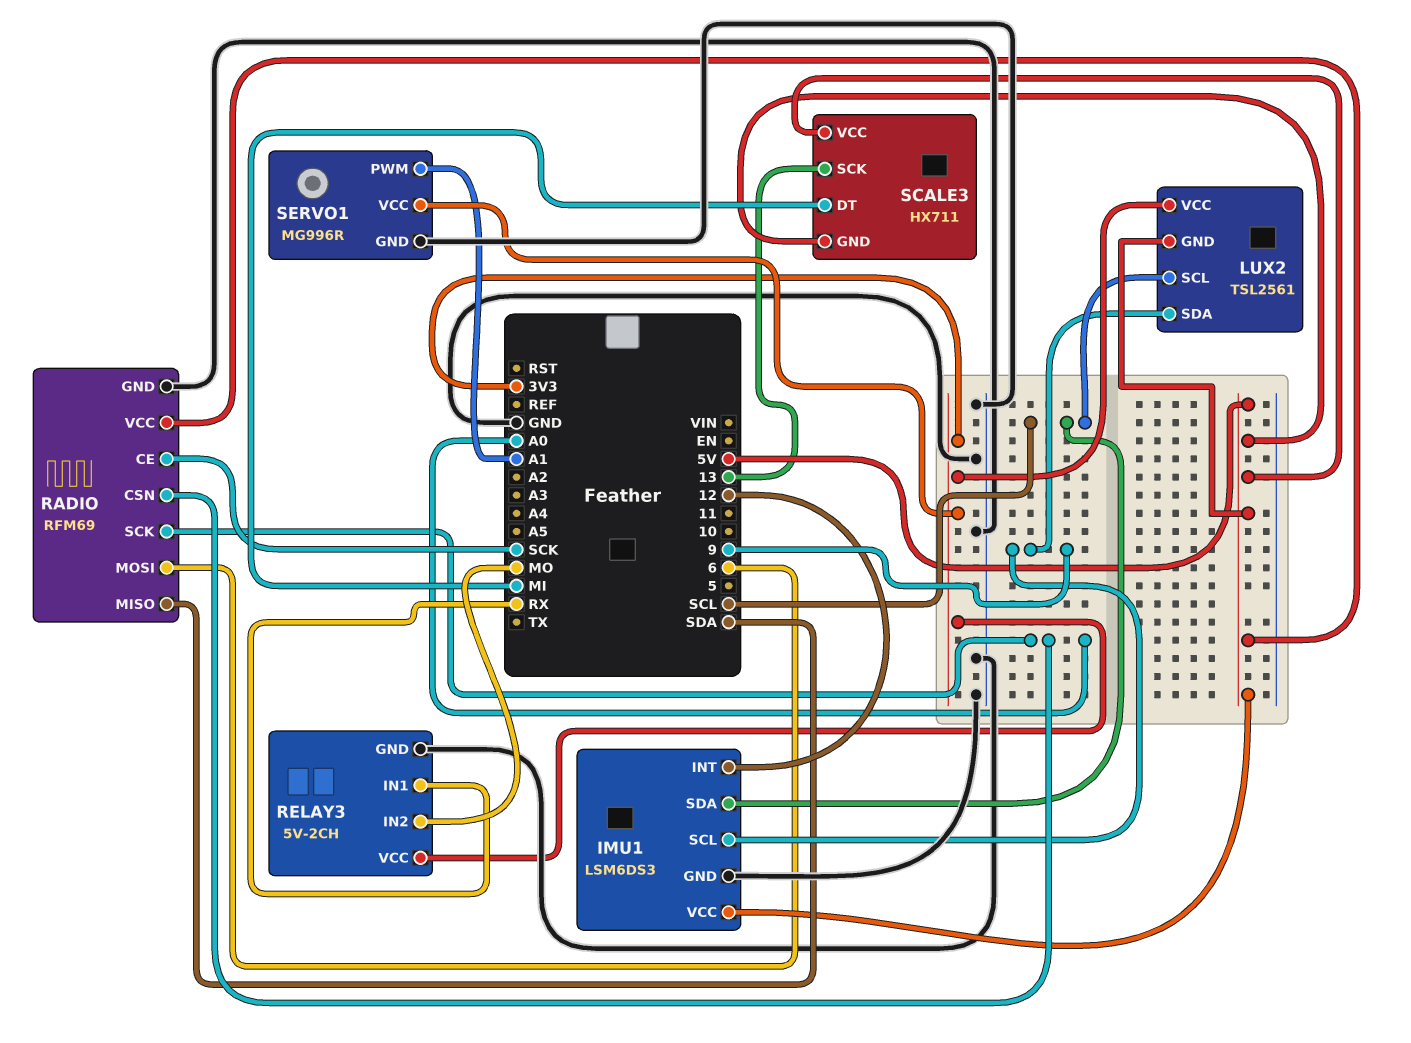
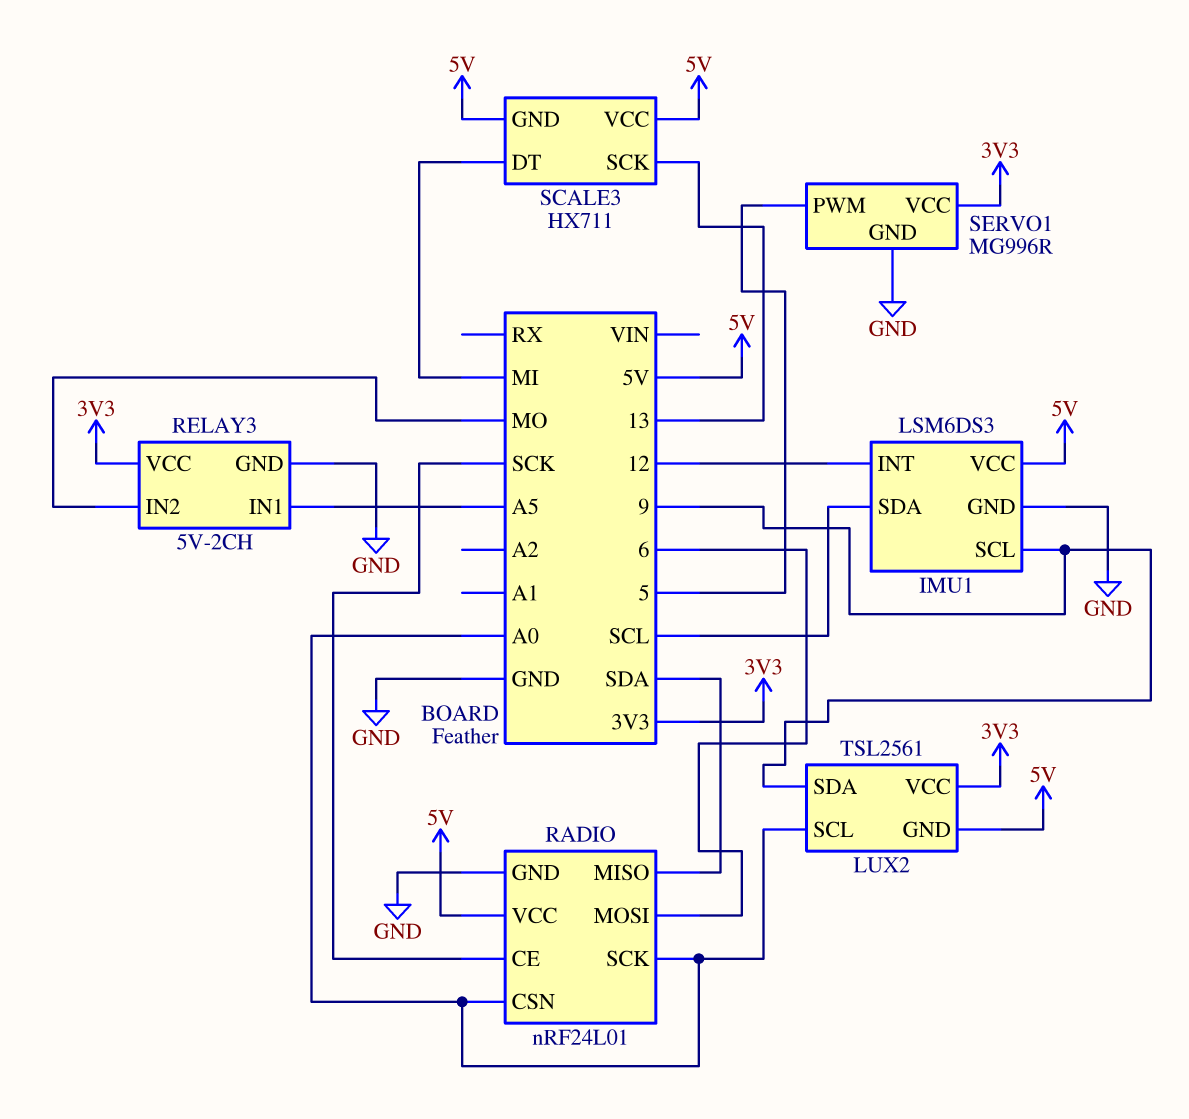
LUX2 pin SCL: SCL -> A0
RADIO: RFM69 -> nRF24L01
RELAY3 pin IN1: RX -> A5
SERVO1 pin PWM: A1 -> 5

